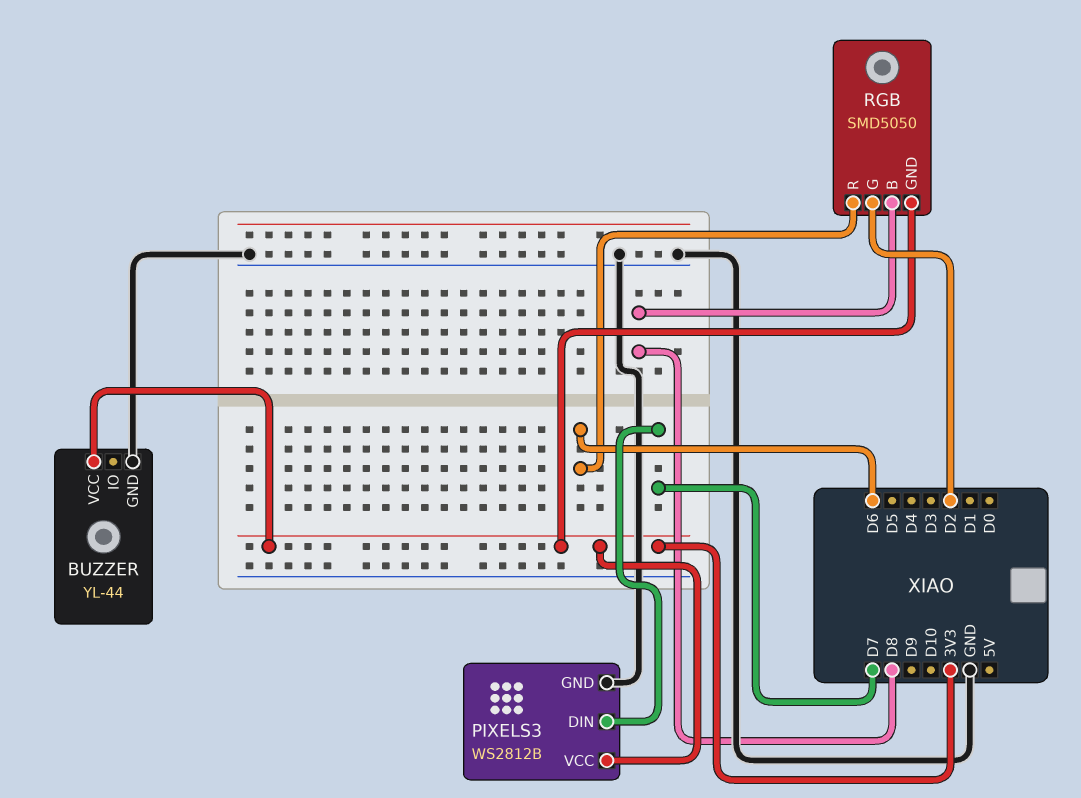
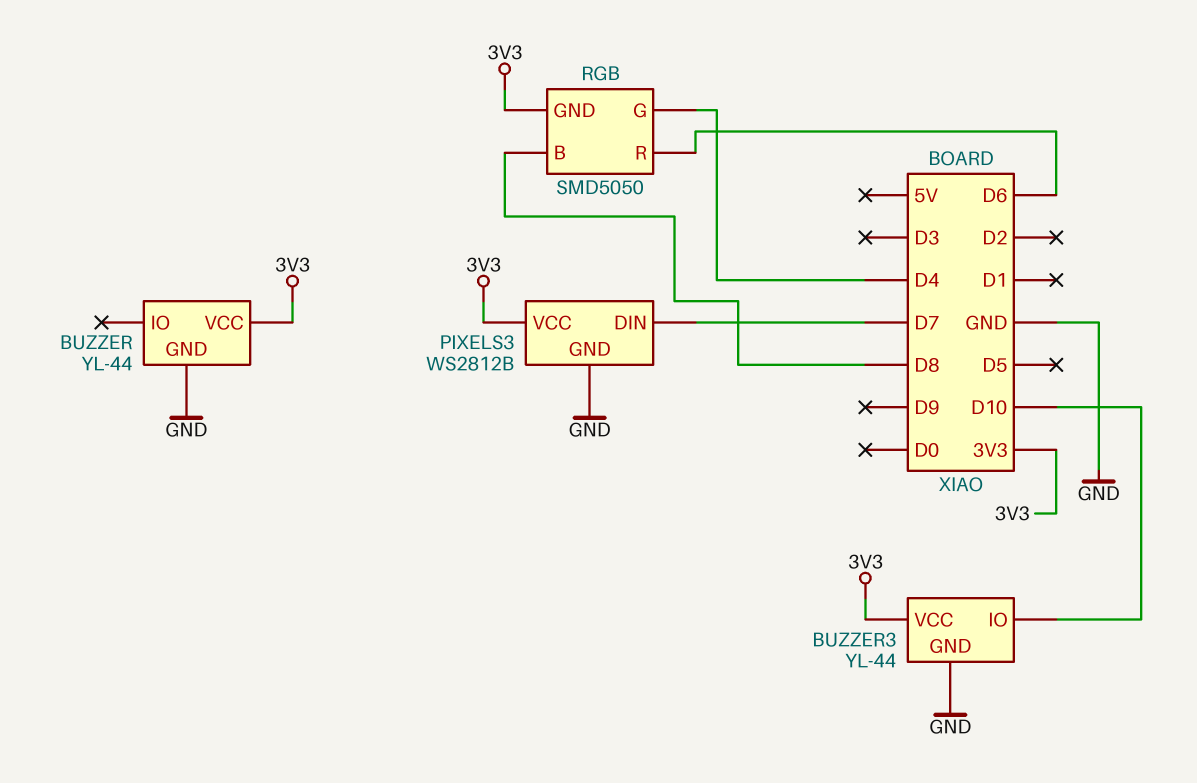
BUZZER3: none -> YL-44
BUZZER3 pin GND: none -> GND
BUZZER3 pin IO: none -> D10
BUZZER3 pin VCC: none -> 3V3
RGB pin G: D2 -> D4

